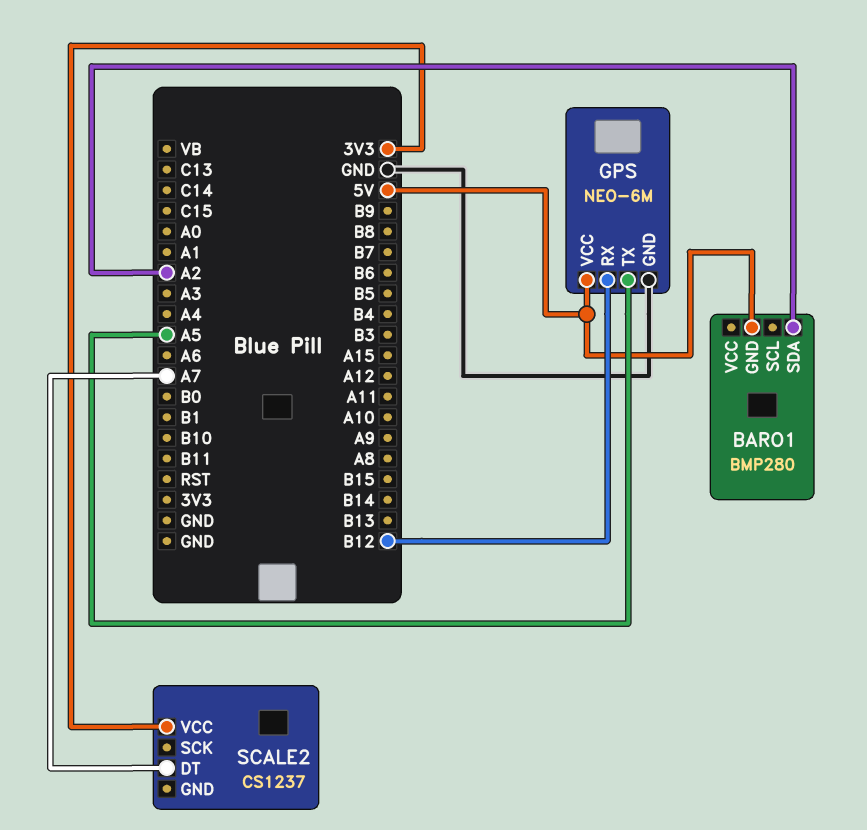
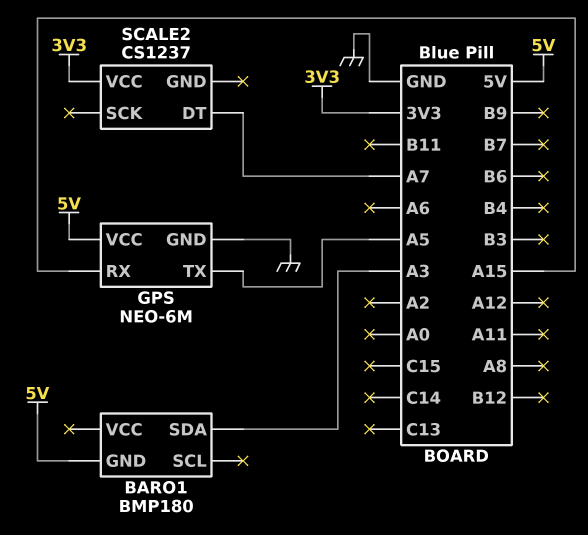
BARO1: BMP280 -> BMP180
BARO1 pin SDA: A2 -> A3
GPS pin RX: B12 -> A15

